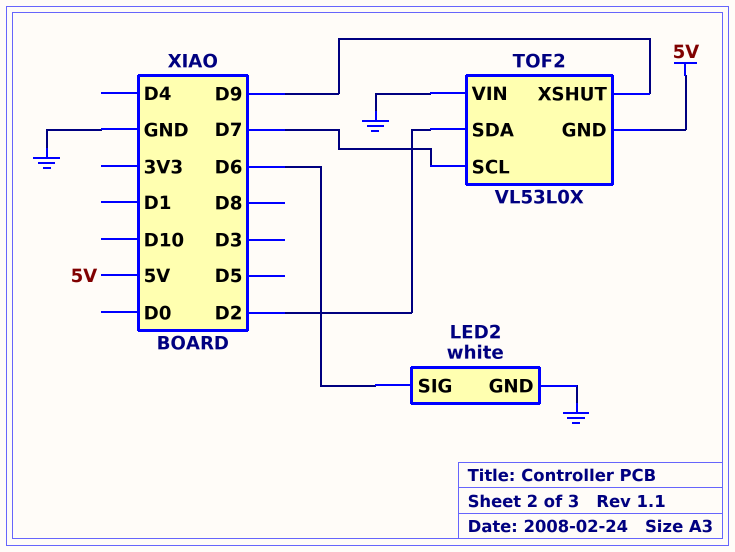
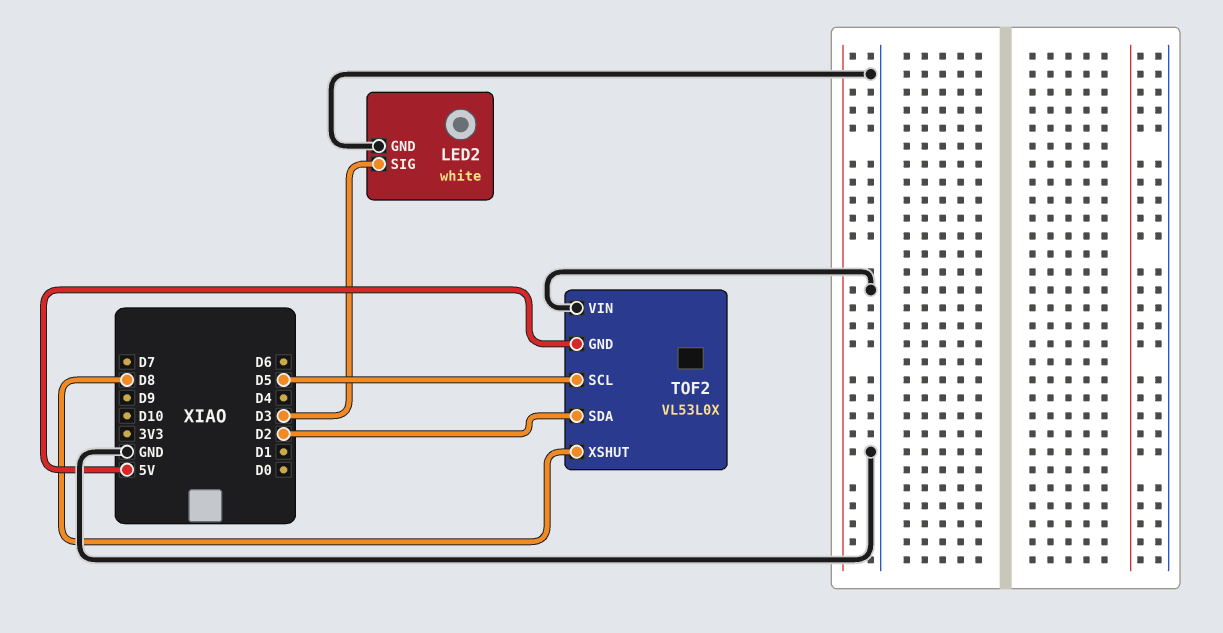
LED2 pin SIG: D6 -> D3
TOF2 pin SCL: D7 -> D5
TOF2 pin XSHUT: D9 -> D8

